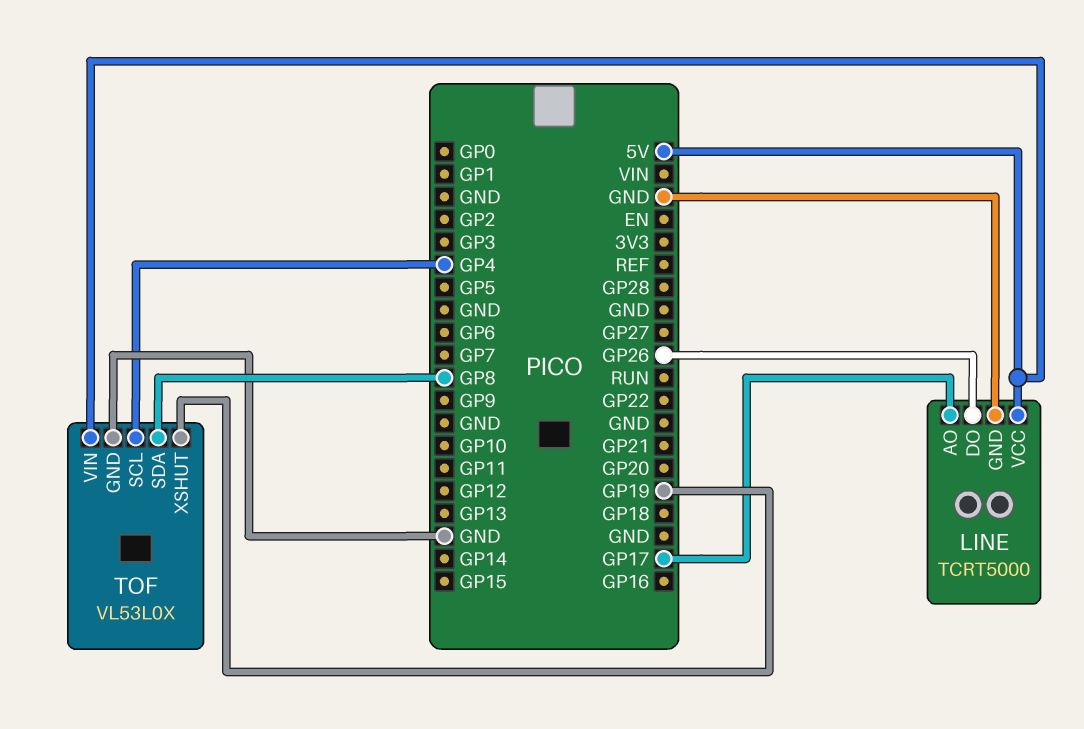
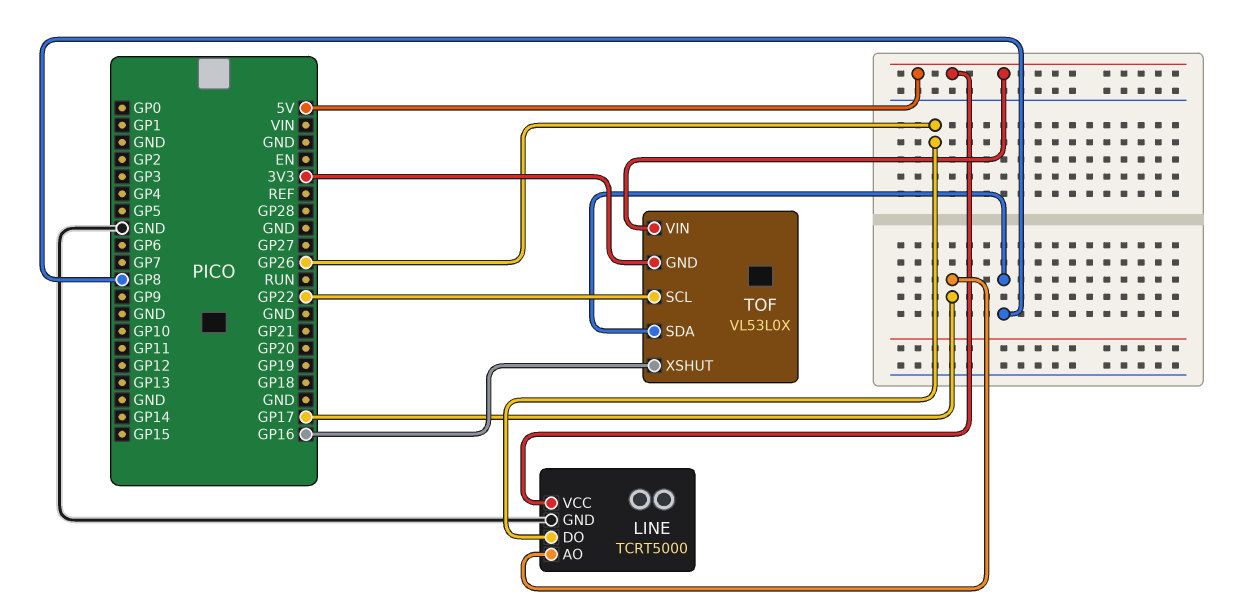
TOF pin GND: GND -> 3V3
TOF pin SCL: GP4 -> GP22
TOF pin XSHUT: GP19 -> GP16

